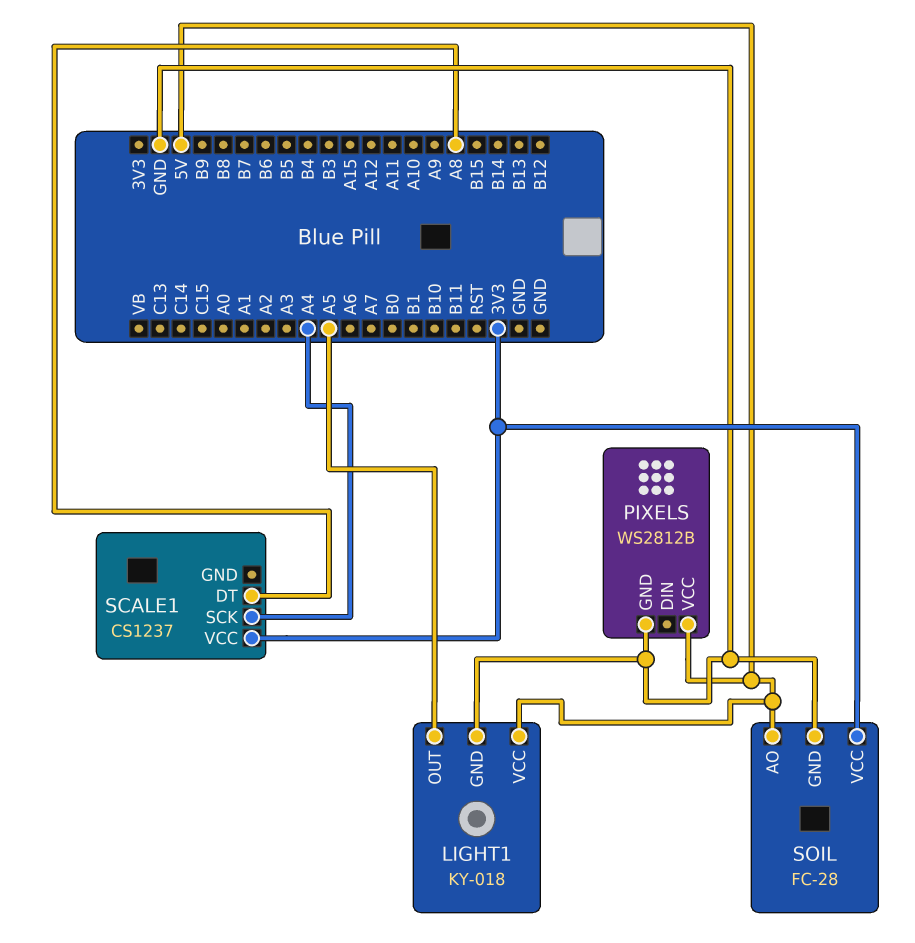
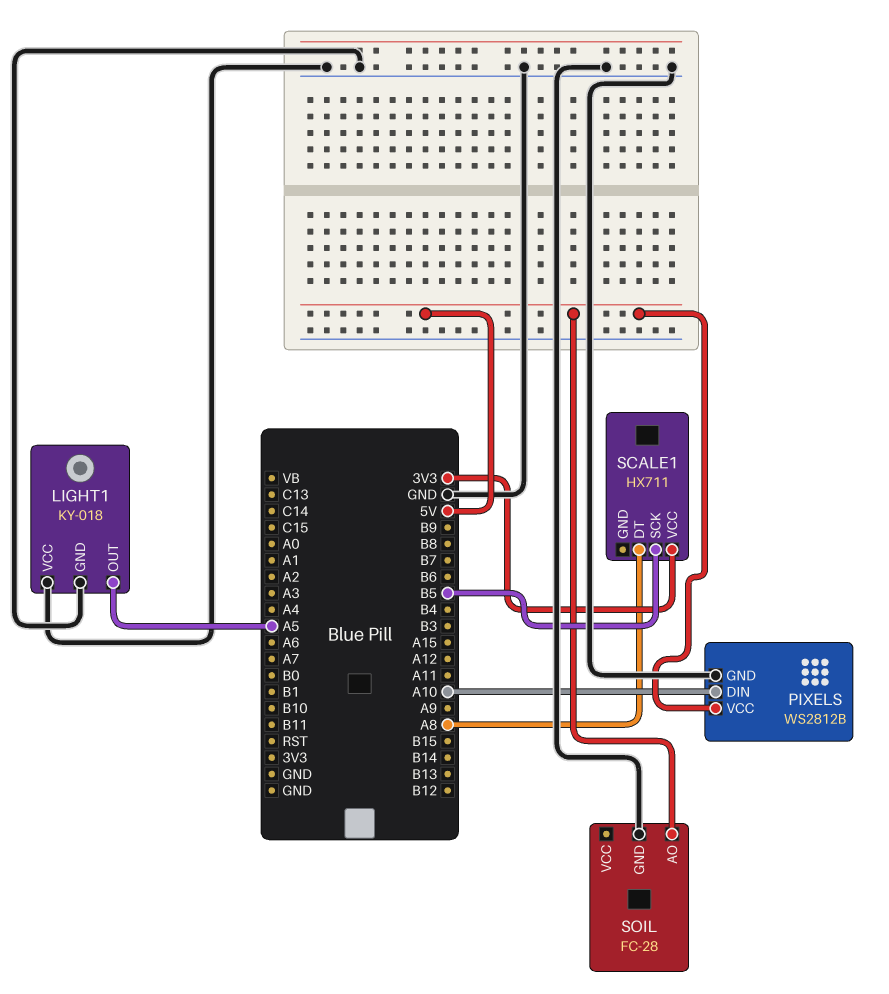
LIGHT1 pin VCC: 5V -> GND
PIXELS pin DIN: none -> A10
SCALE1: CS1237 -> HX711
SCALE1 pin SCK: A4 -> B5
SOIL pin VCC: 3V3 -> none

